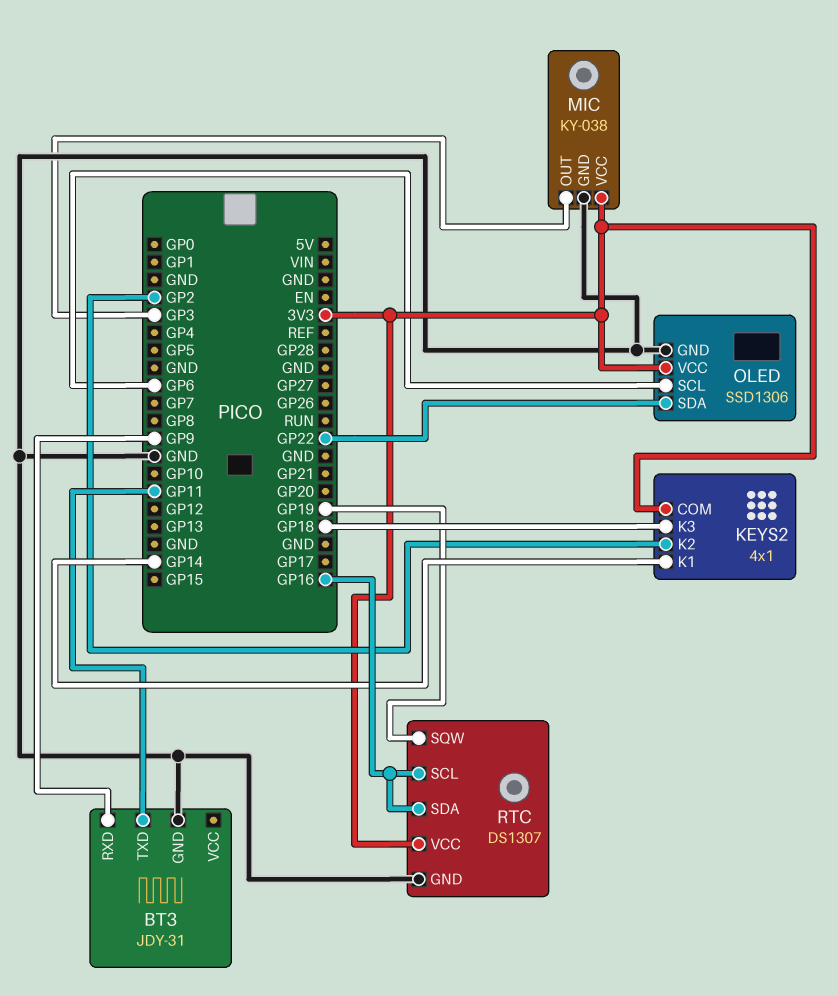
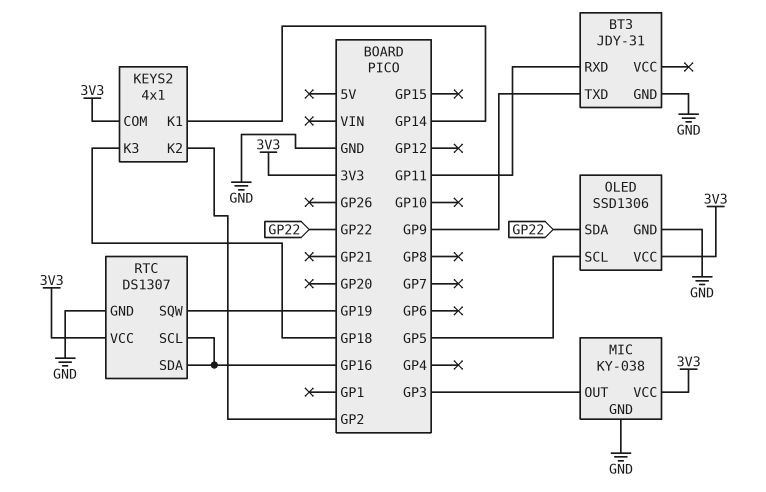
BT3 pin RXD: GP9 -> GP11
BT3 pin TXD: GP11 -> GP9
OLED pin SCL: GP6 -> GP5

